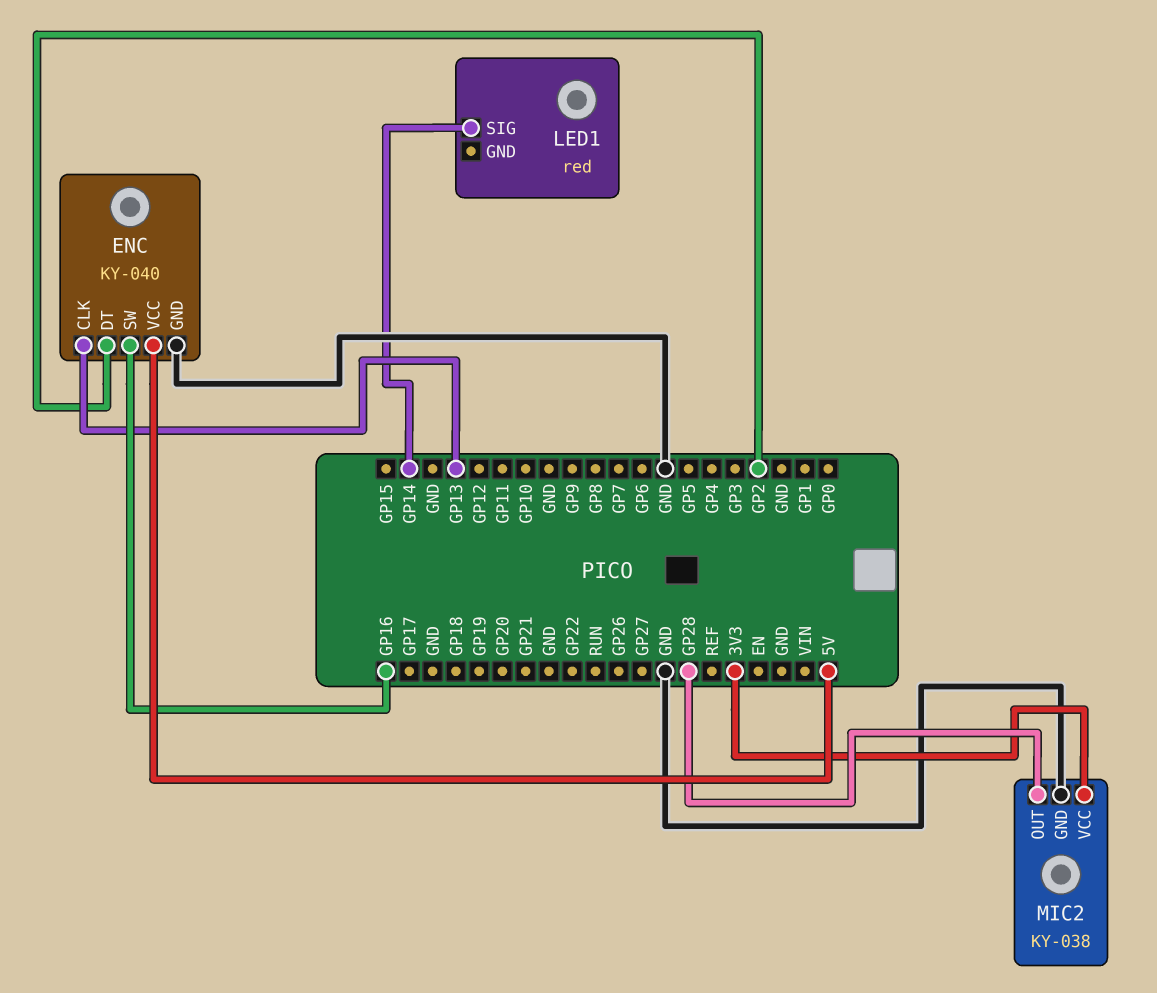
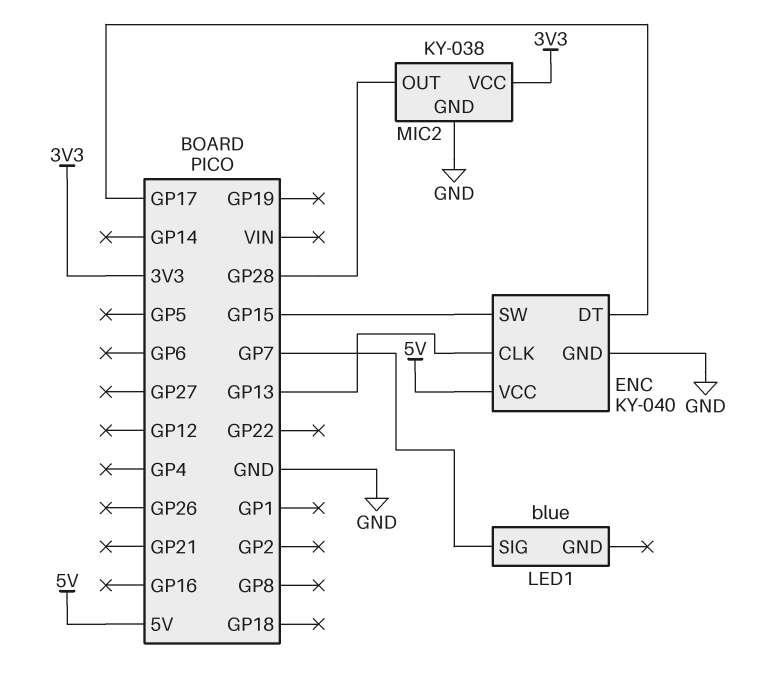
ENC pin DT: GP2 -> GP17
ENC pin SW: GP16 -> GP15
LED1: red -> blue
LED1 pin SIG: GP14 -> GP7

